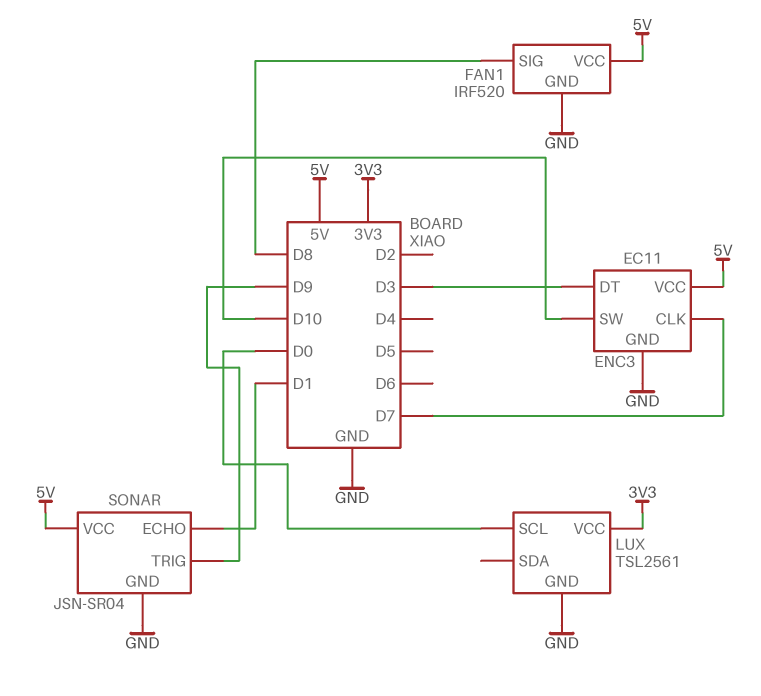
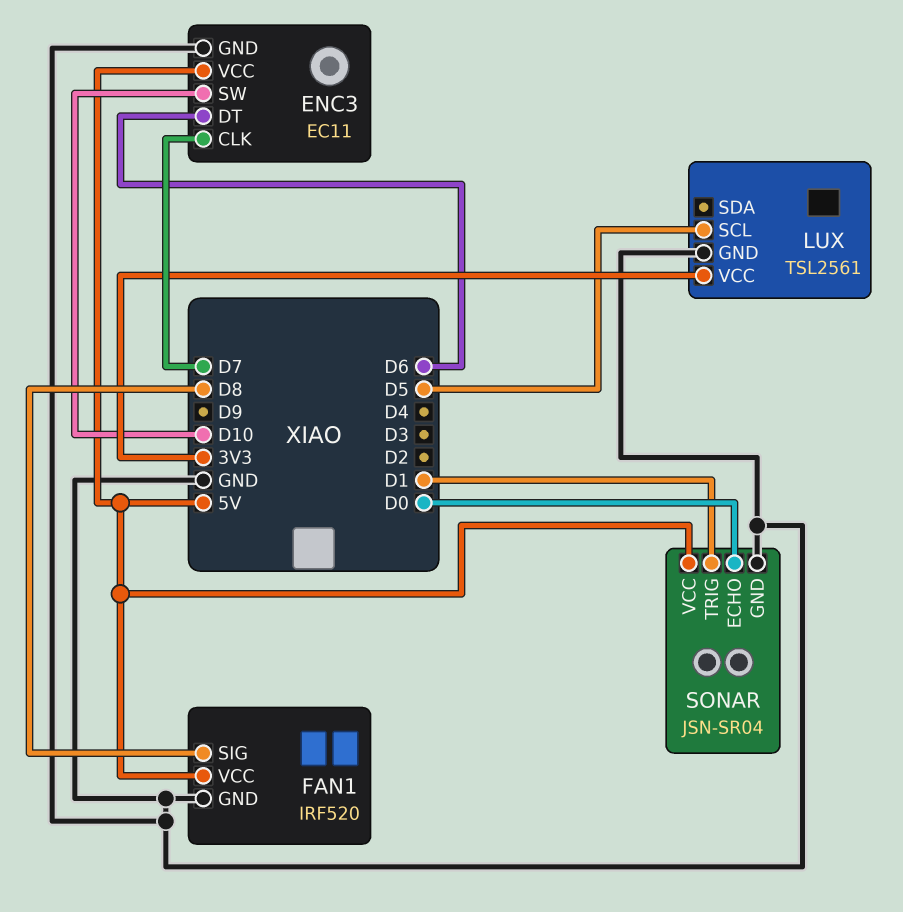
ENC3 pin DT: D3 -> D6
LUX pin SCL: D0 -> D5
SONAR pin ECHO: D1 -> D0
SONAR pin TRIG: D9 -> D1

